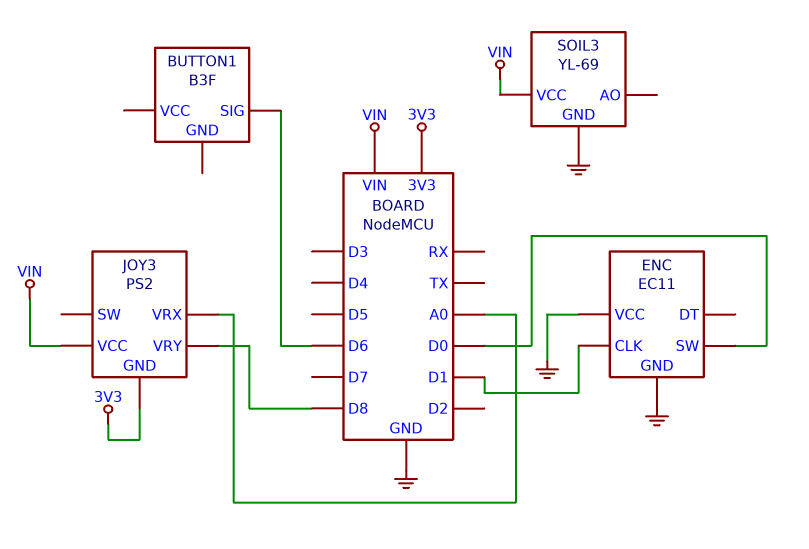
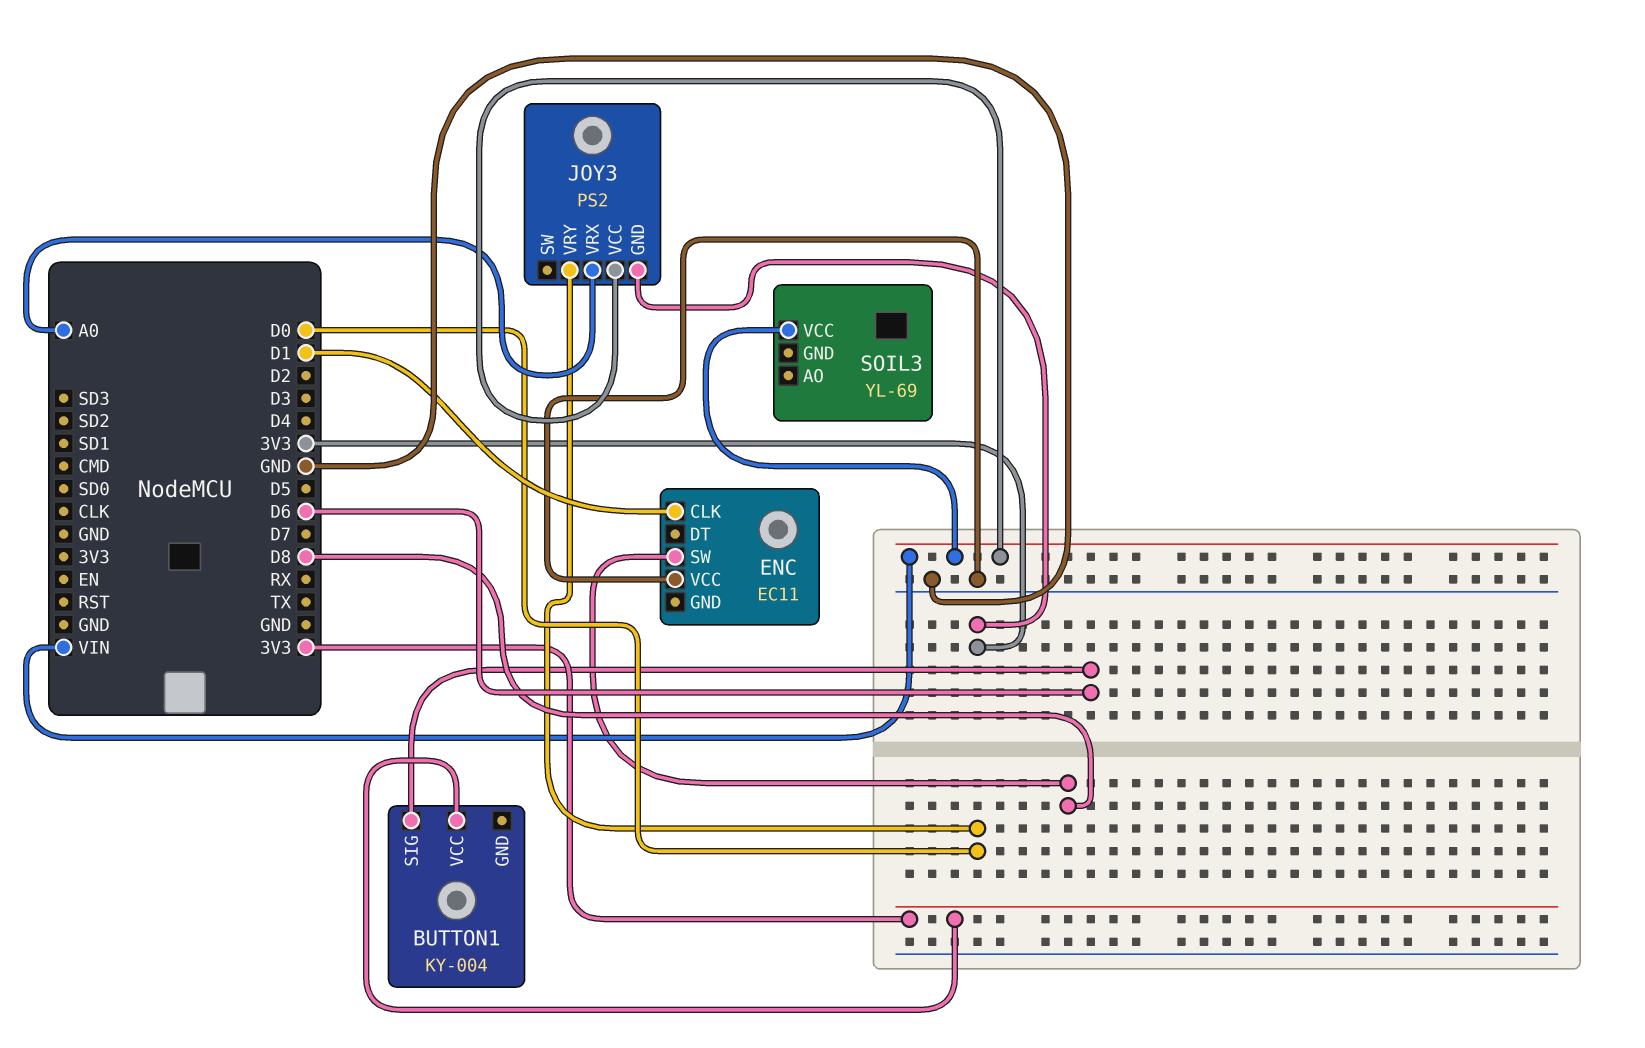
BUTTON1: B3F -> KY-004
BUTTON1 pin VCC: none -> 3V3
ENC pin GND: GND -> none
ENC pin SW: D0 -> D8
JOY3 pin VRY: D8 -> D0
SOIL3 pin GND: GND -> none

